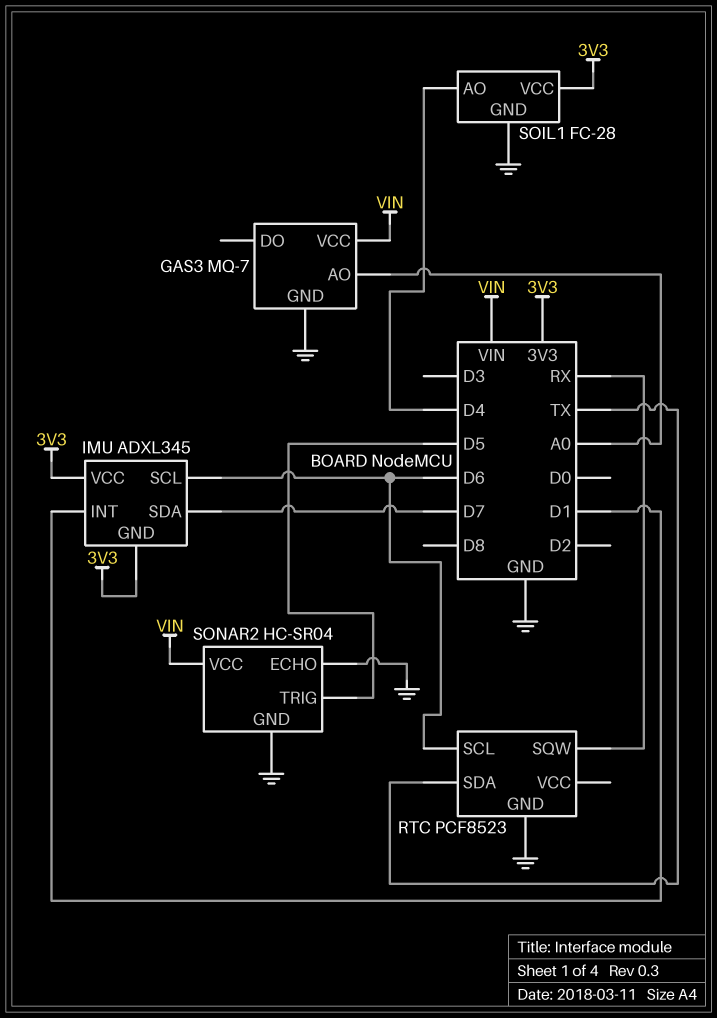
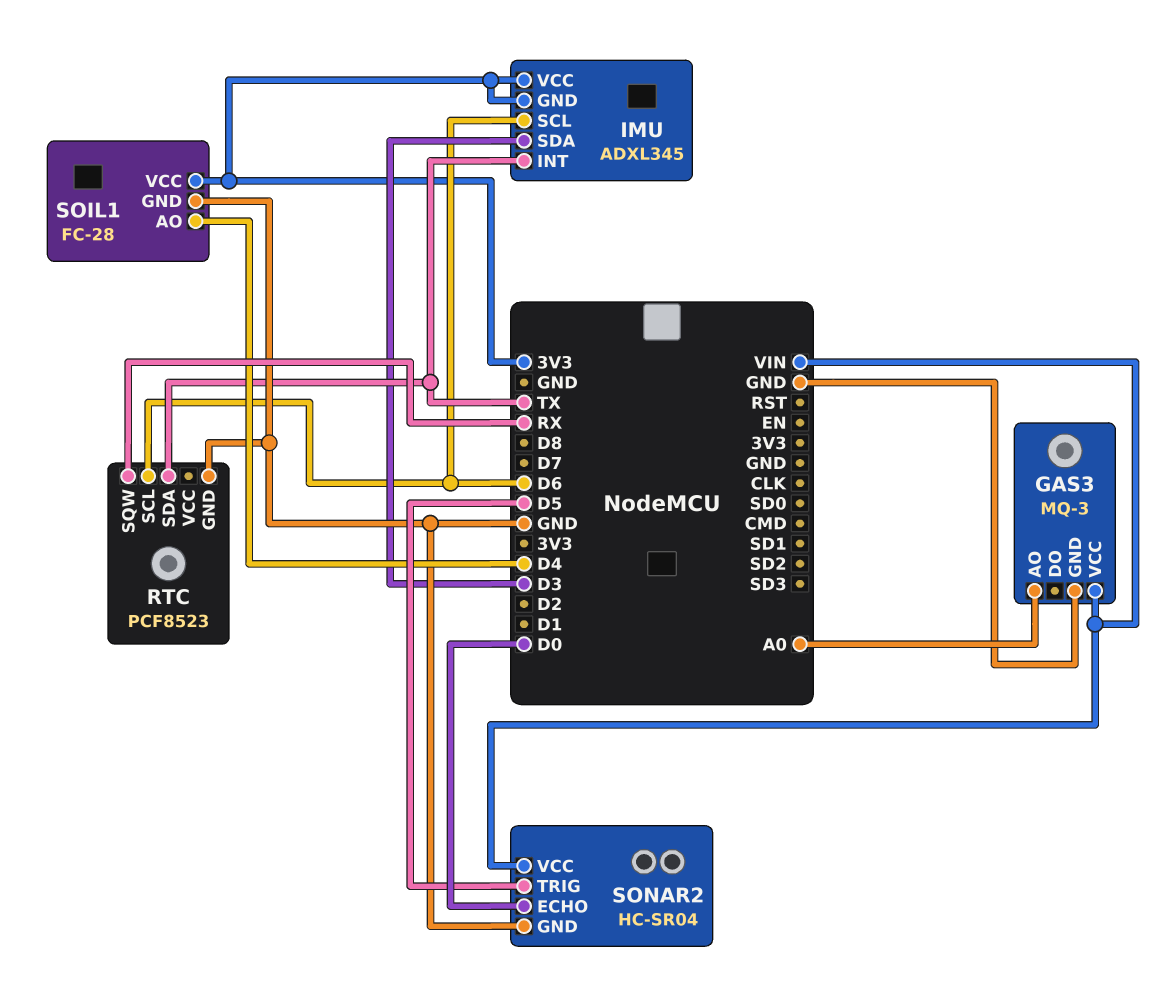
GAS3: MQ-7 -> MQ-3
IMU pin INT: D1 -> TX
IMU pin SDA: D7 -> D3
SONAR2 pin ECHO: GND -> D0

